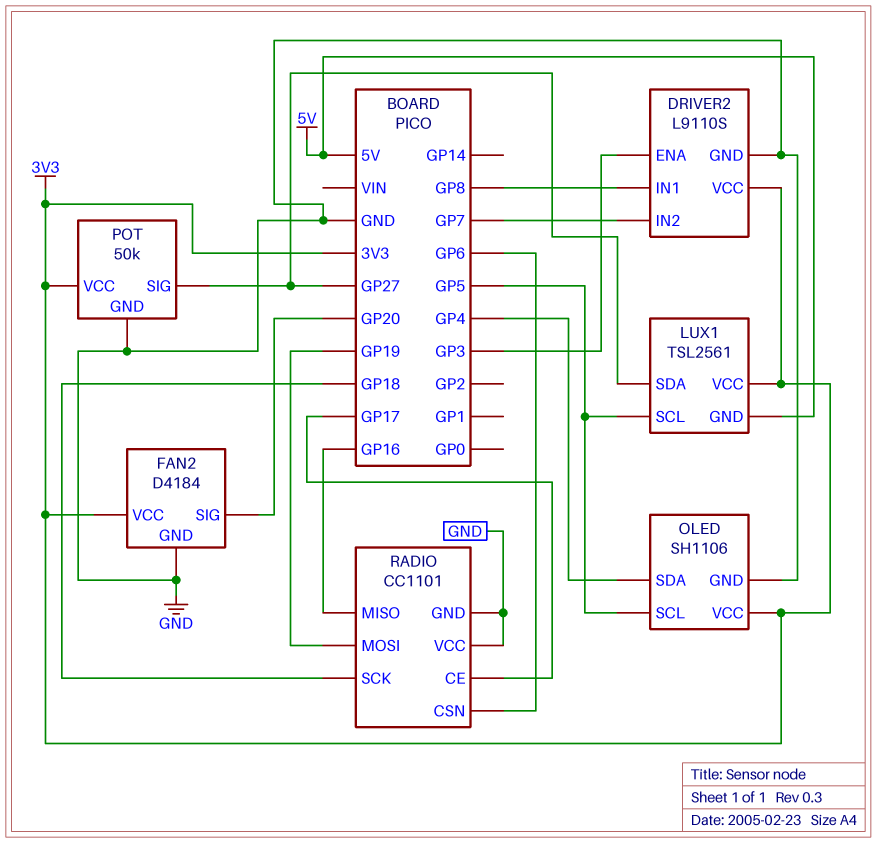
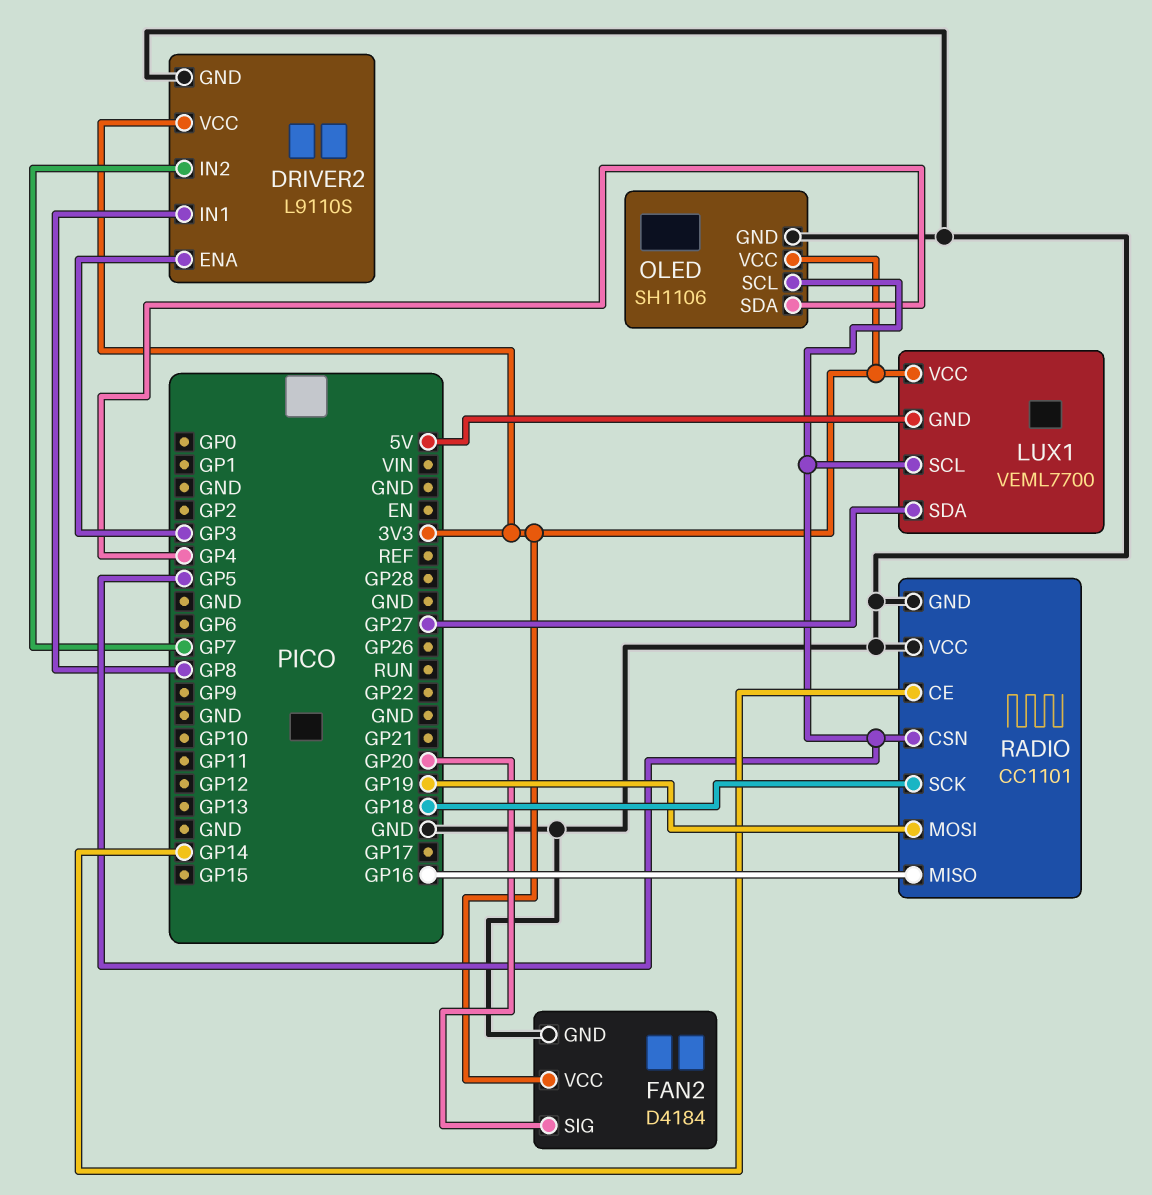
LUX1: TSL2561 -> VEML7700
POT: 50k -> none
POT pin GND: GND -> none
POT pin SIG: GP27 -> none
POT pin VCC: 3V3 -> none
RADIO pin CE: GP17 -> GP14
RADIO pin CSN: GP6 -> GP5

